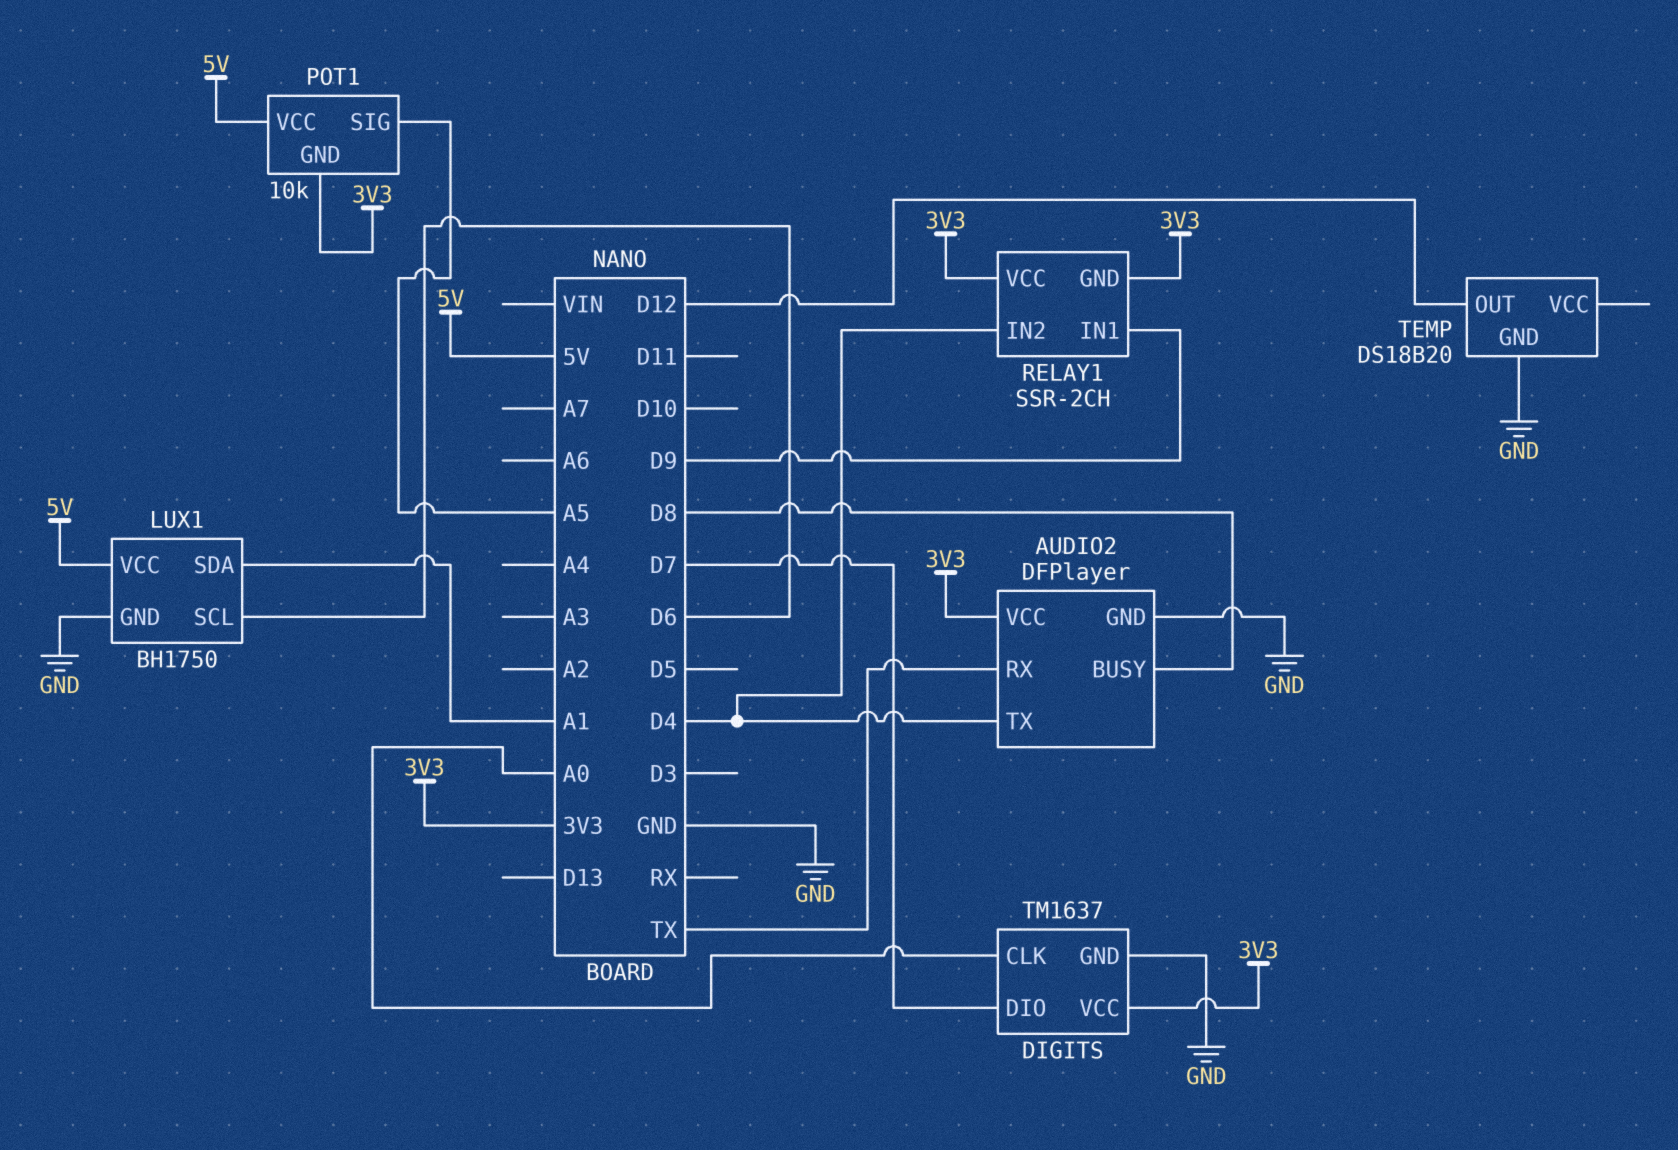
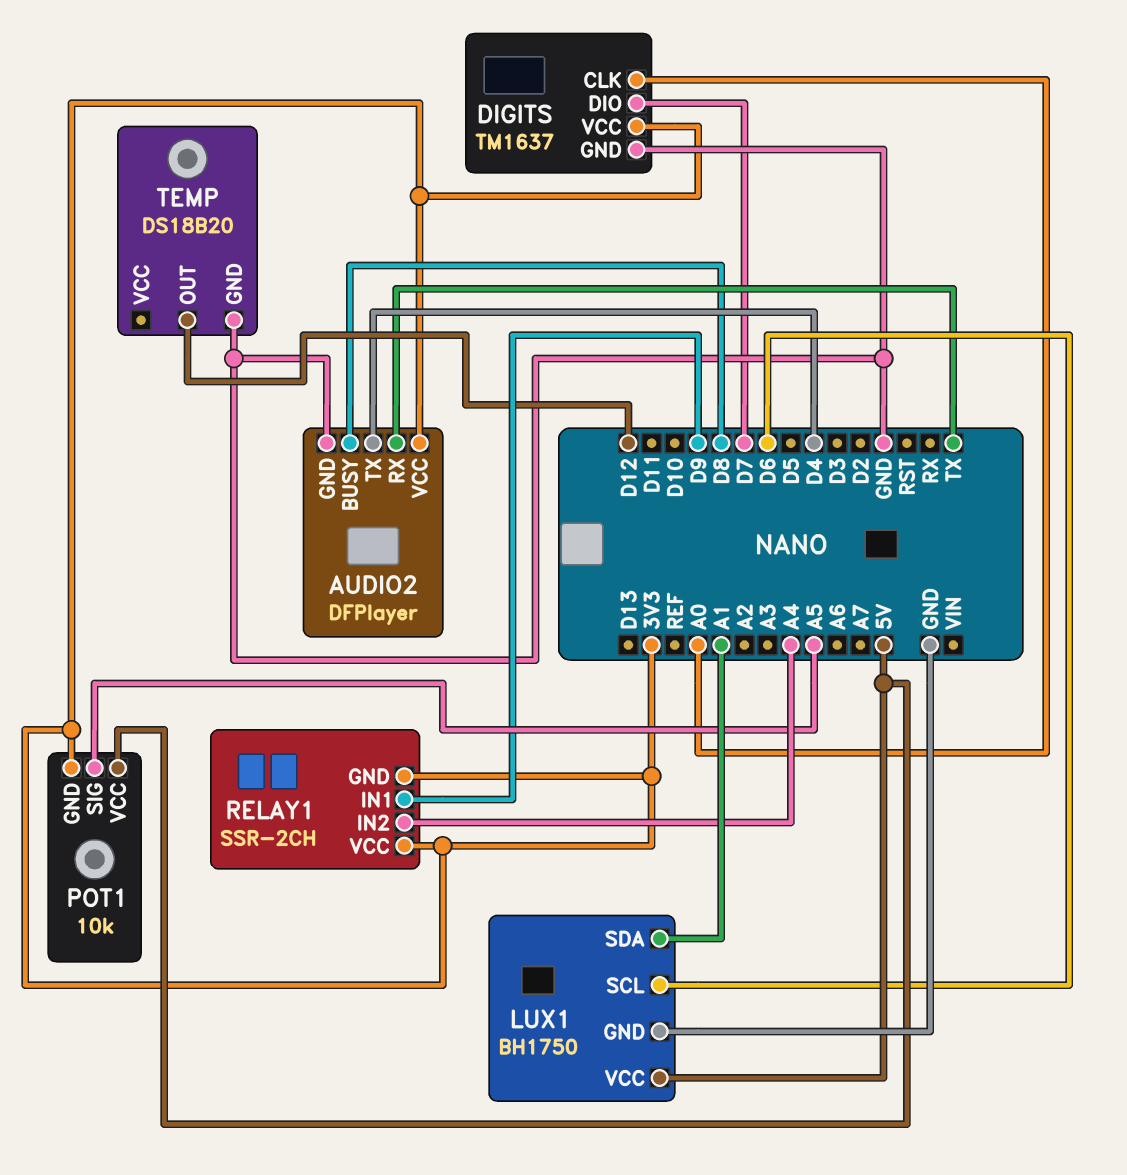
RELAY1 pin IN2: D4 -> A4

